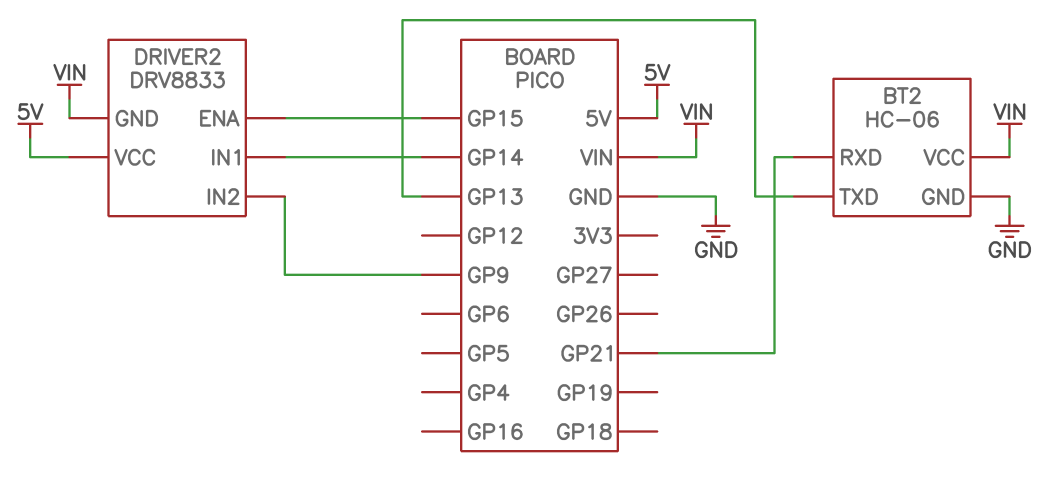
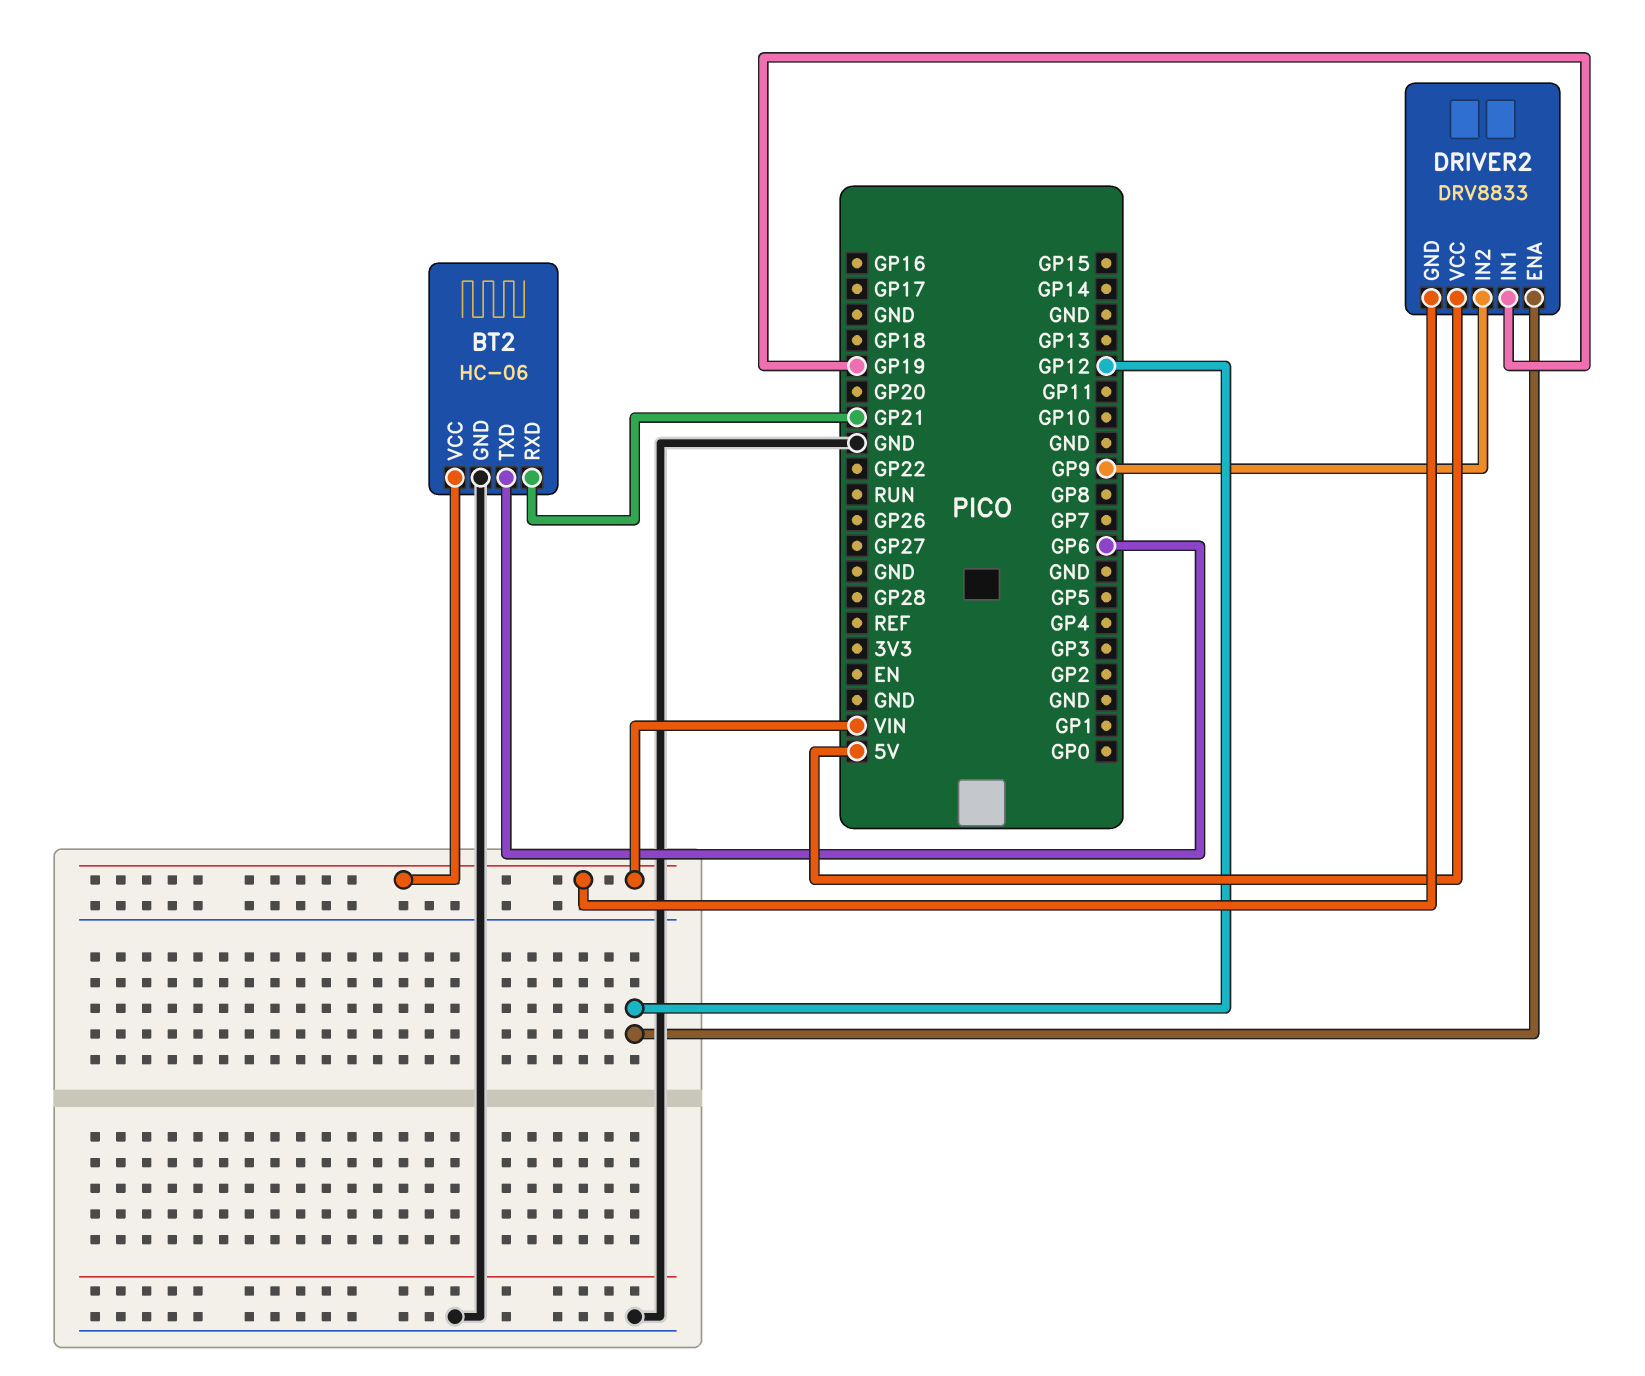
BT2 pin TXD: GP13 -> GP6
DRIVER2 pin ENA: GP15 -> GP12
DRIVER2 pin IN1: GP14 -> GP19

